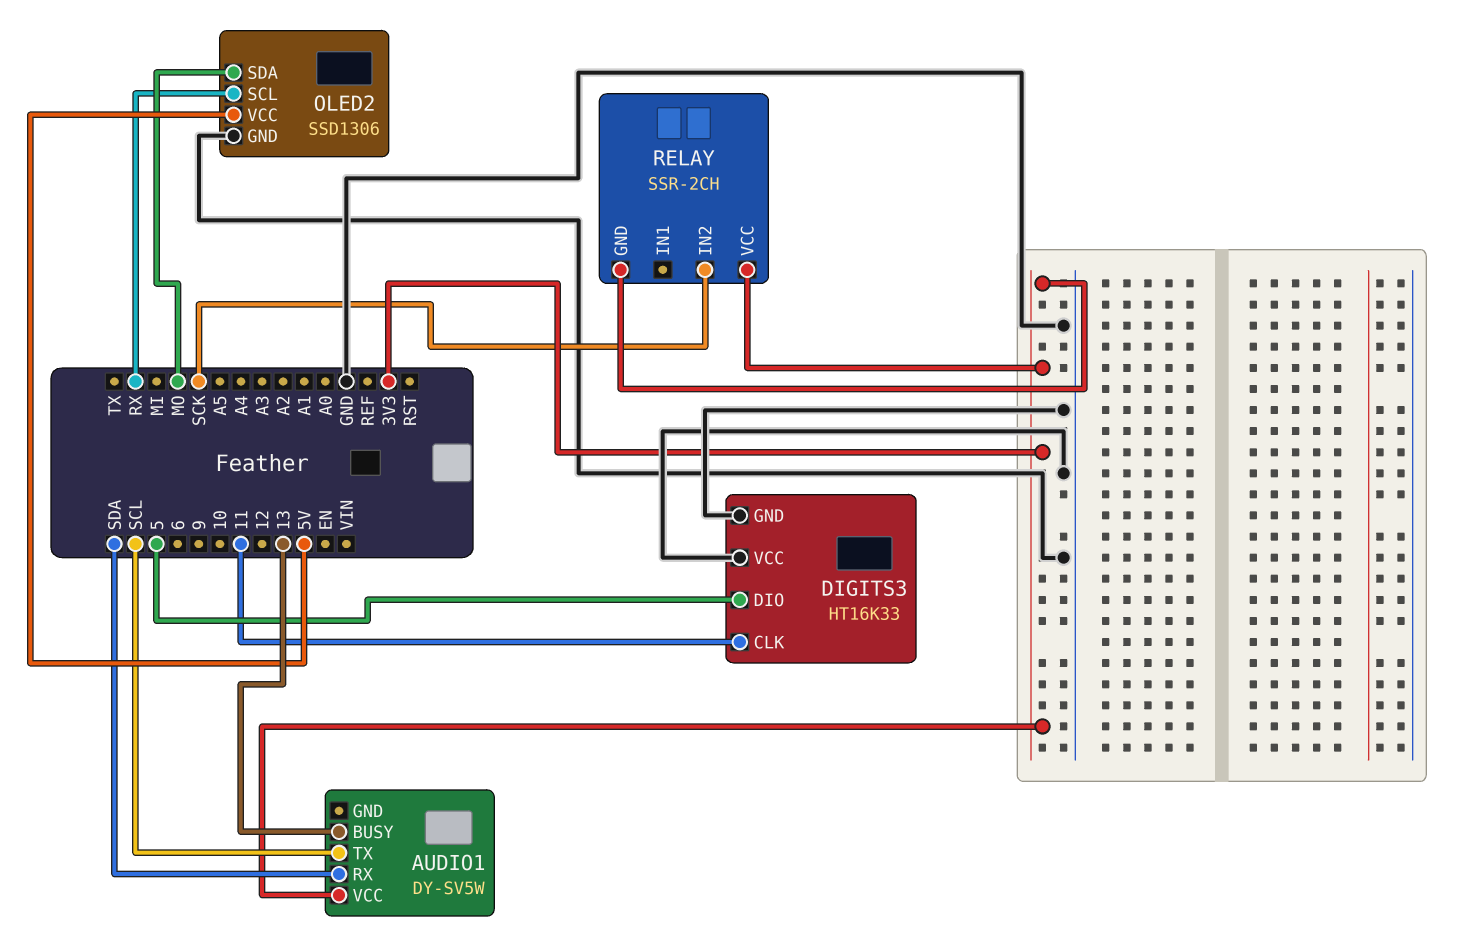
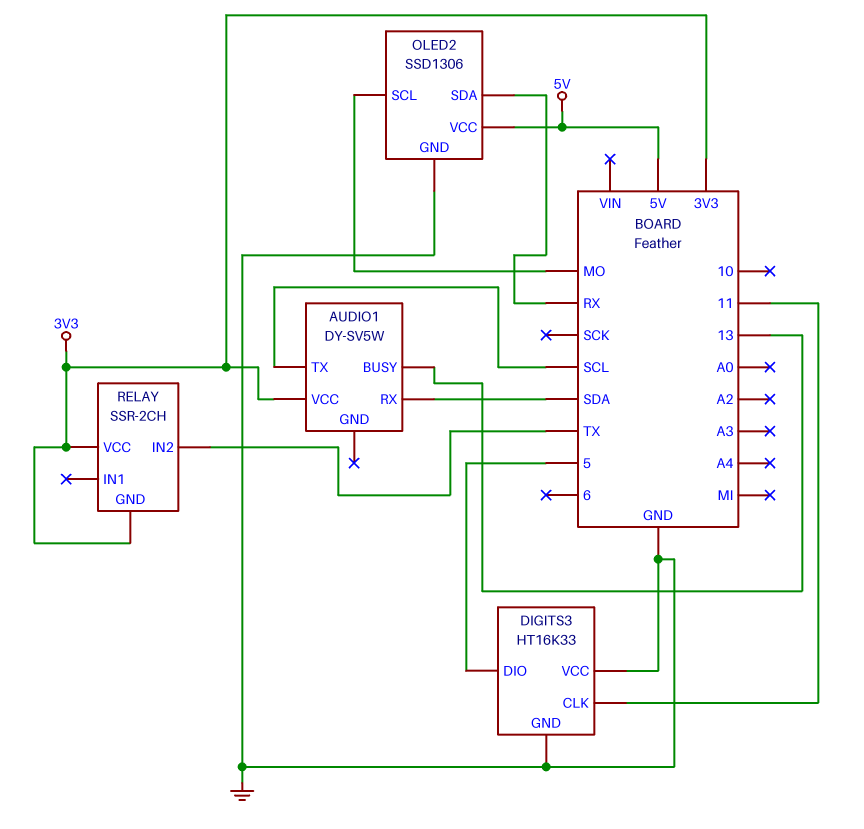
OLED2 pin SCL: RX -> MO
OLED2 pin SDA: MO -> RX
RELAY pin IN2: SCK -> TX

